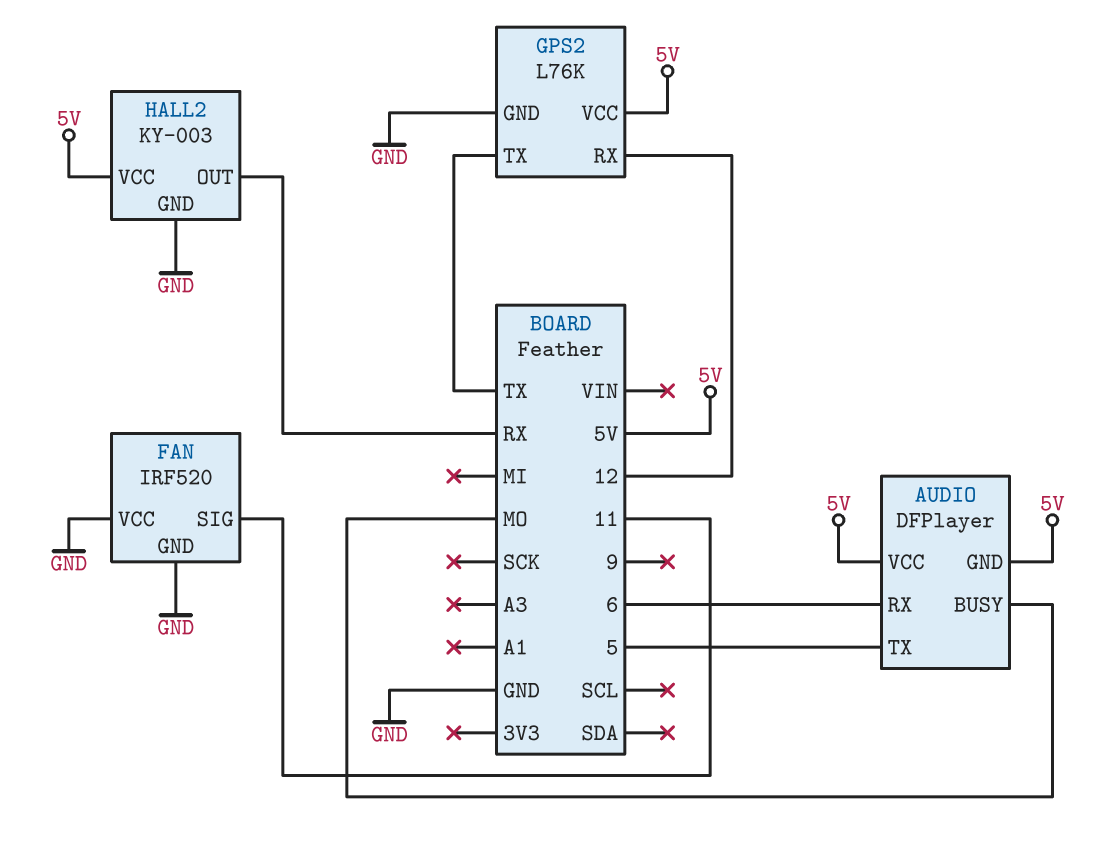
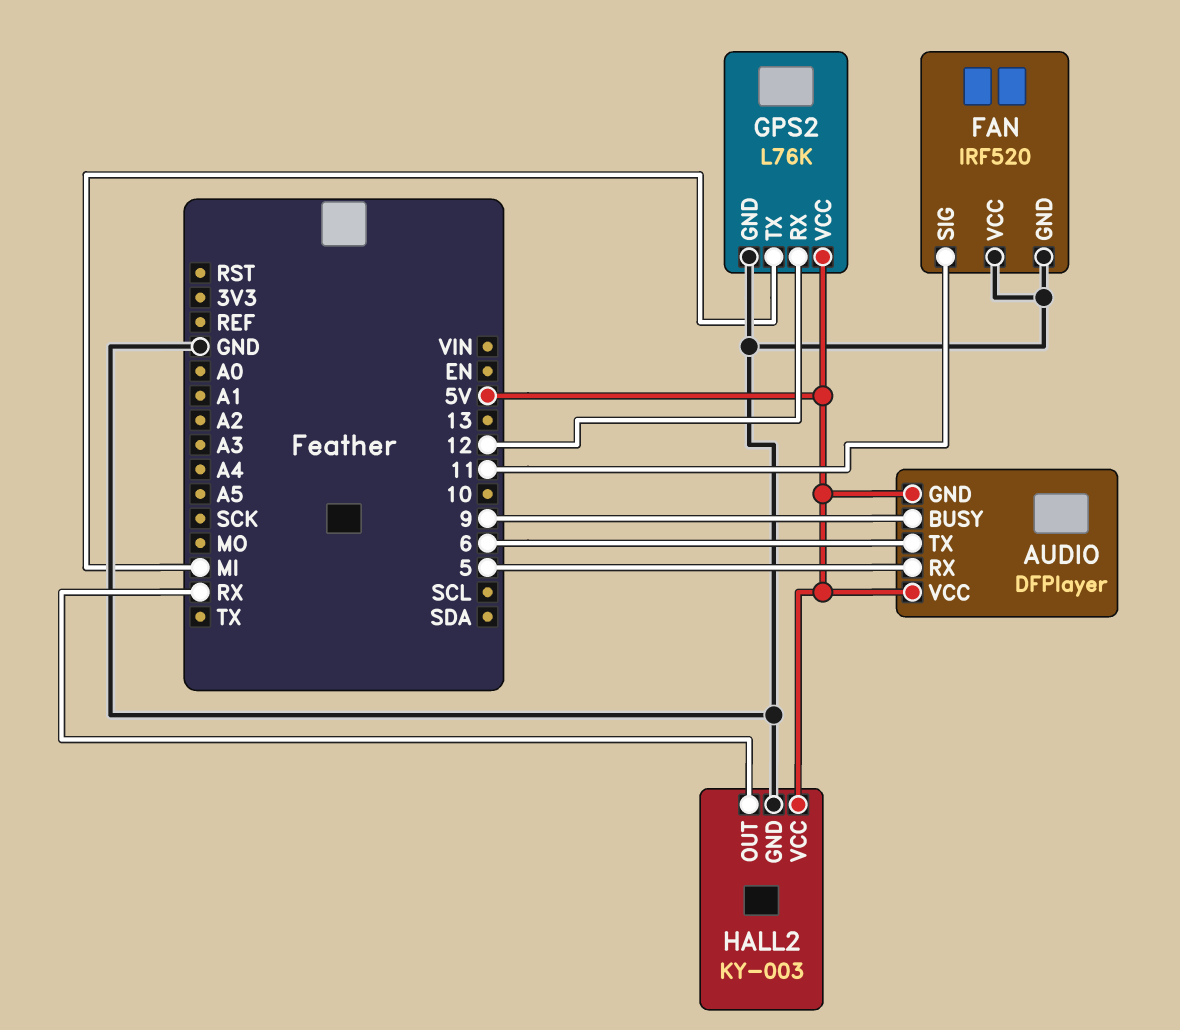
AUDIO pin BUSY: MO -> 9
AUDIO pin RX: 6 -> 5
AUDIO pin TX: 5 -> 6
GPS2 pin TX: TX -> MI

